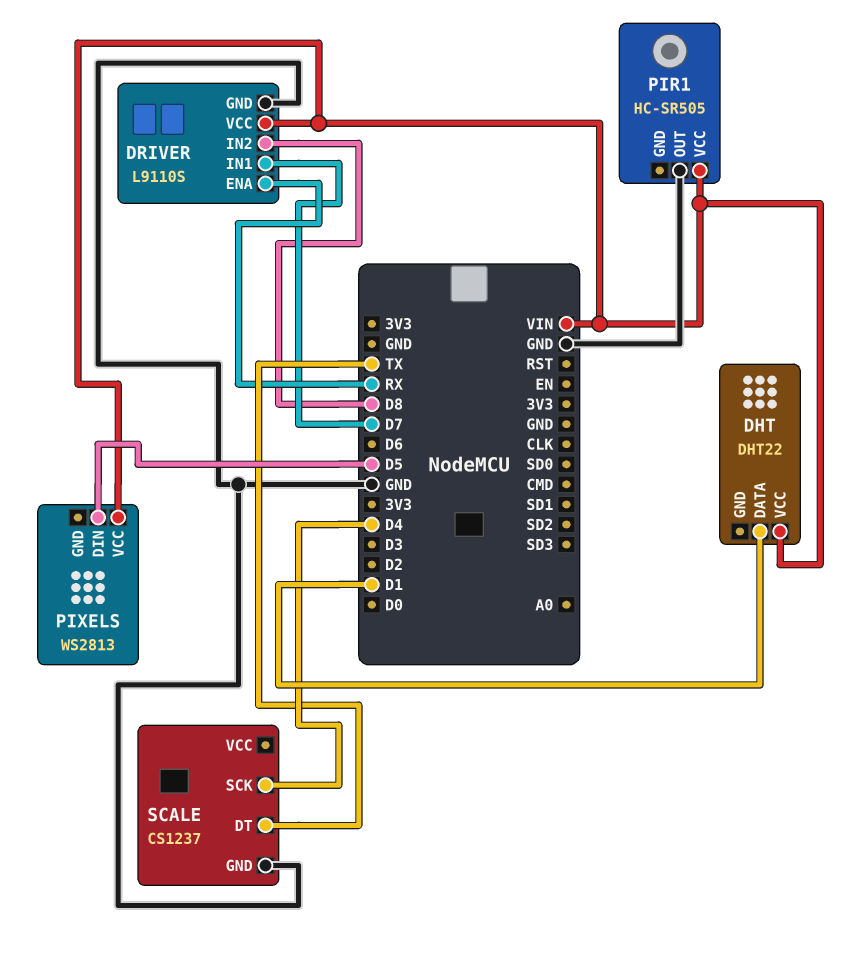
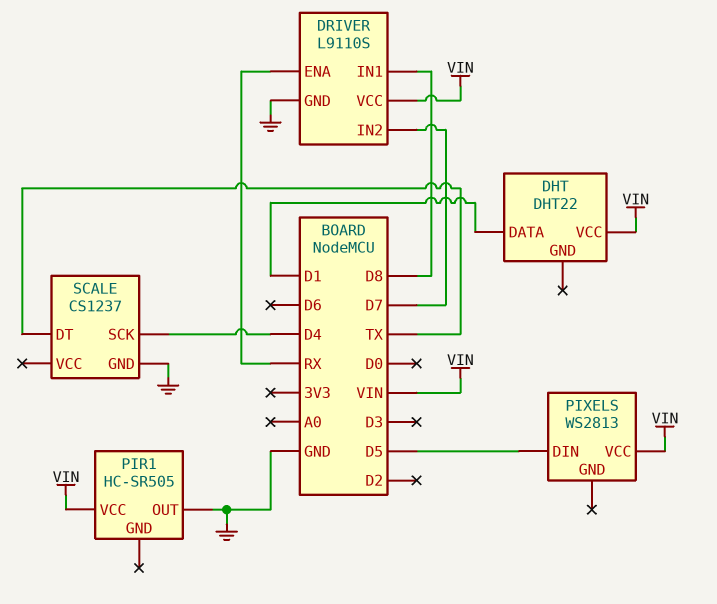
DRIVER pin IN1: D7 -> D8
DRIVER pin IN2: D8 -> D7

